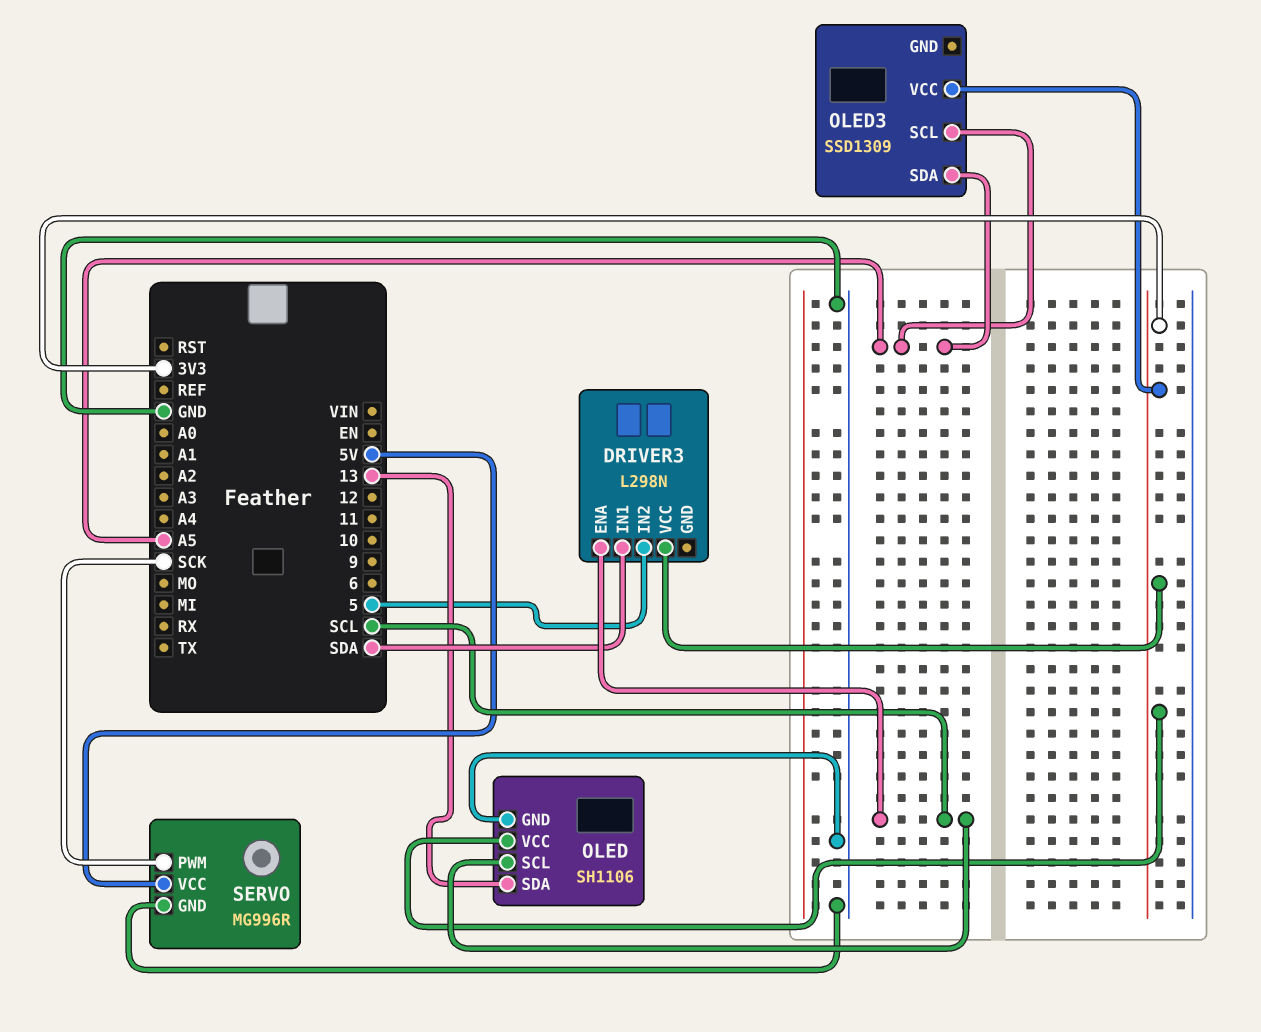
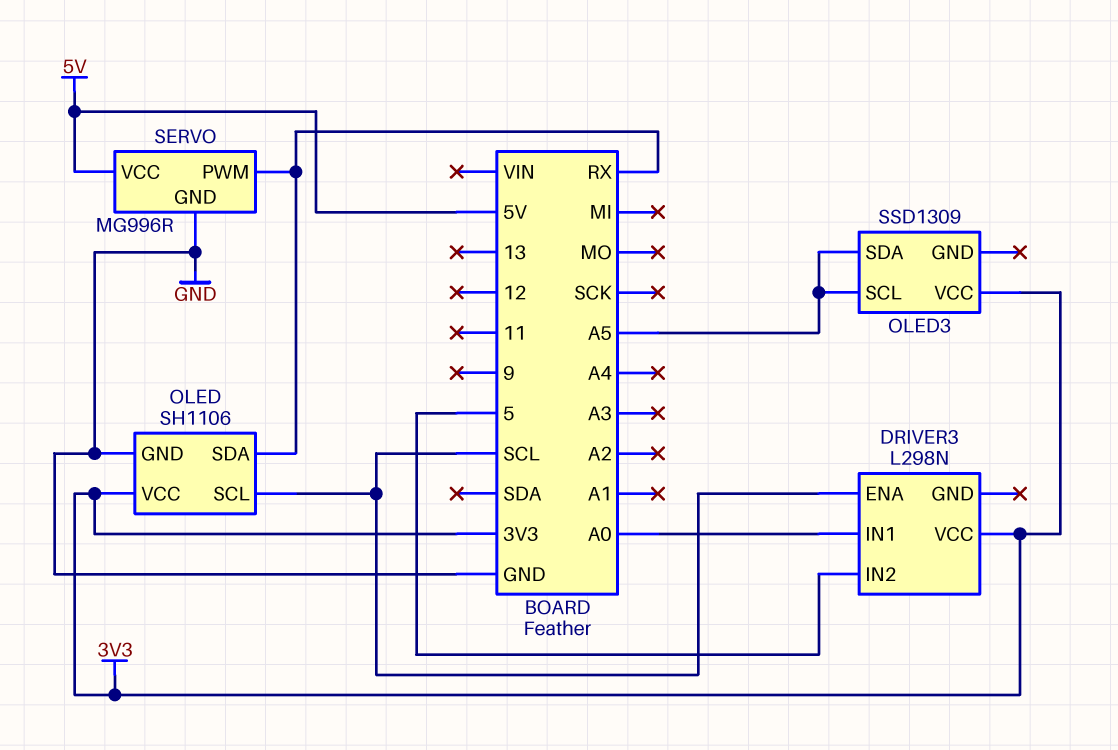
DRIVER3 pin IN1: SDA -> A0
OLED pin SDA: 13 -> RX
SERVO pin PWM: SCK -> RX

